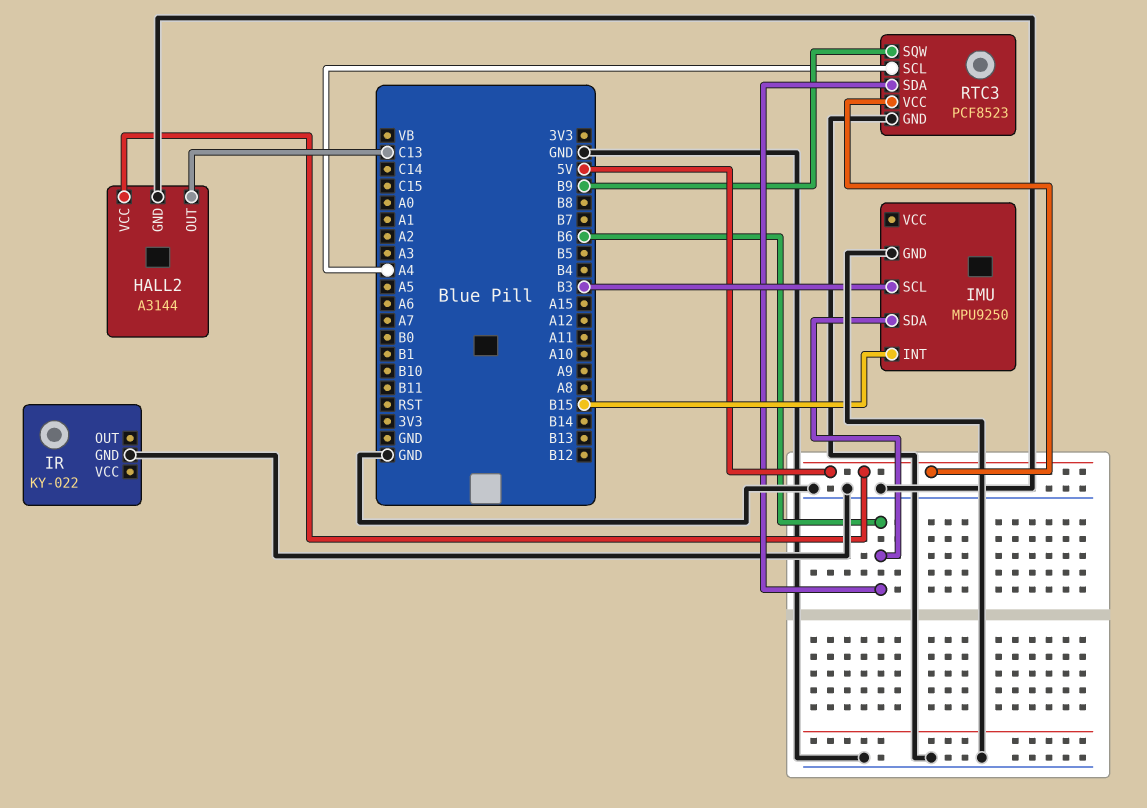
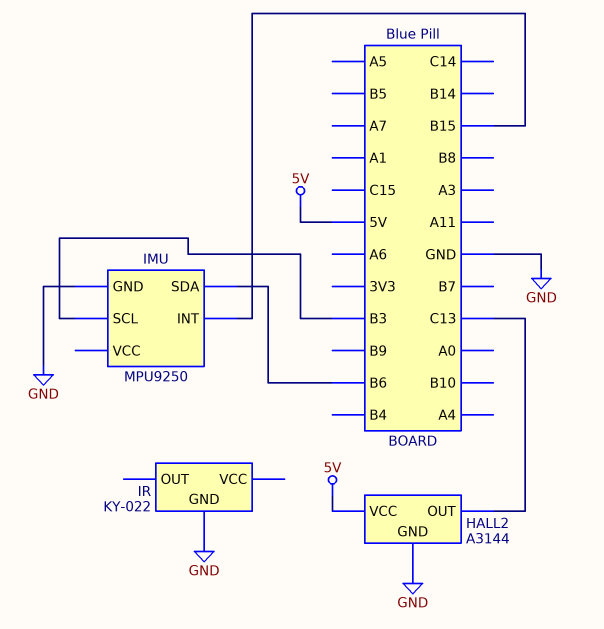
RTC3: PCF8523 -> none
RTC3 pin GND: GND -> none
RTC3 pin SCL: A4 -> none
RTC3 pin SDA: B6 -> none
RTC3 pin SQW: B9 -> none
RTC3 pin VCC: 5V -> none

